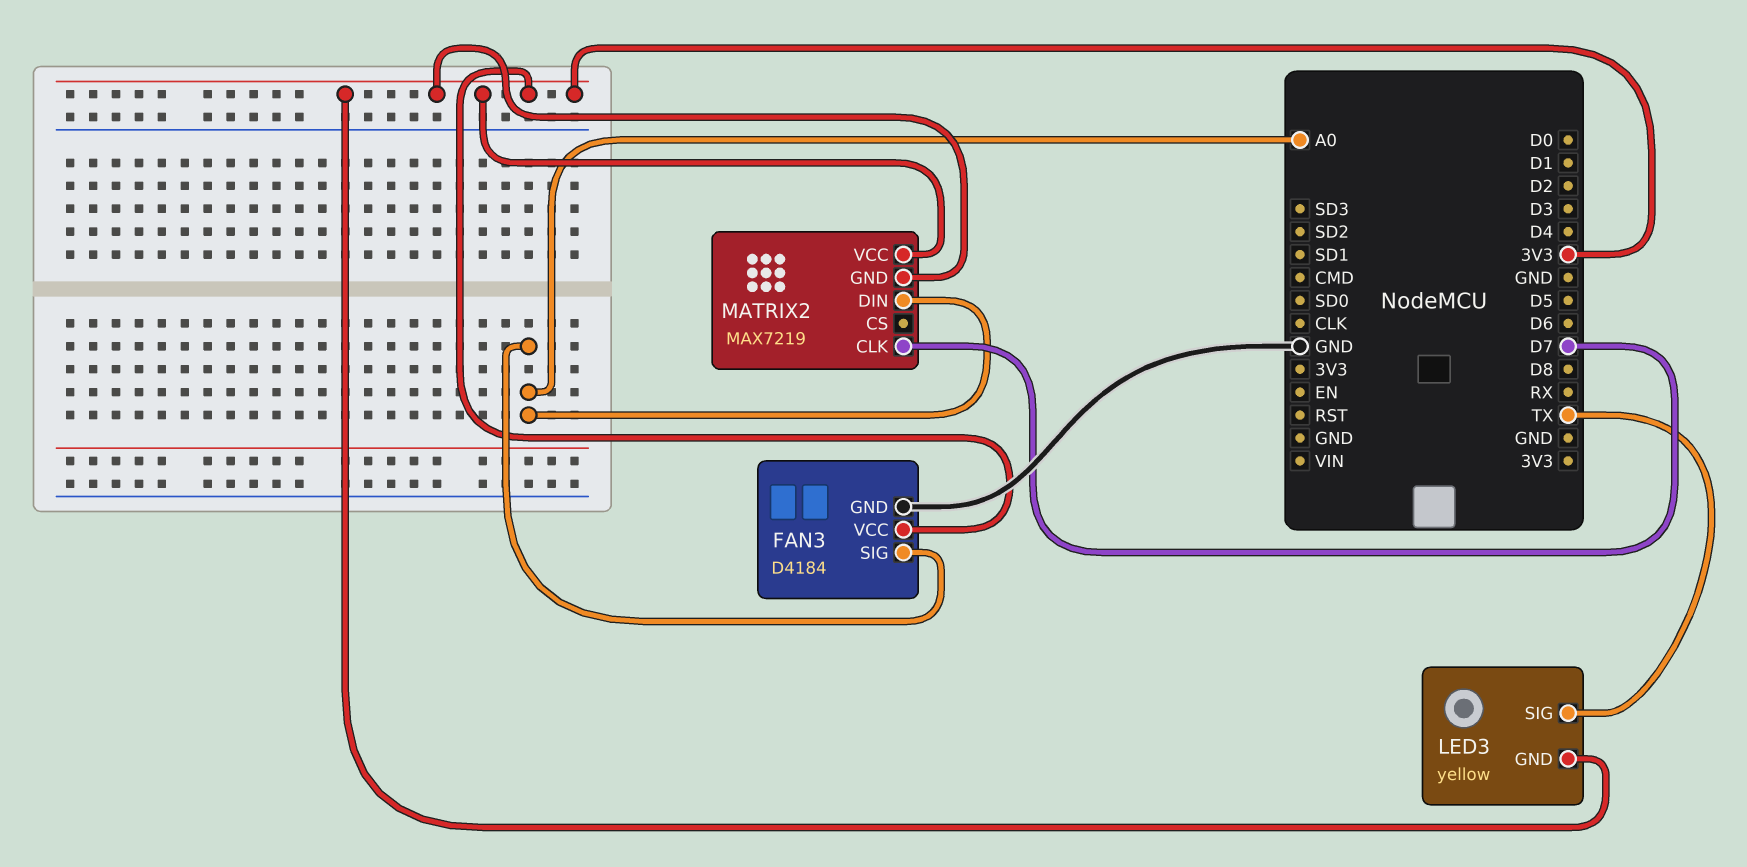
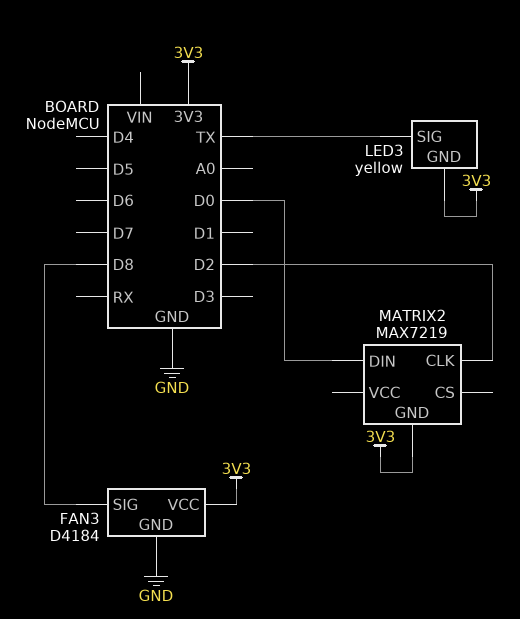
FAN3 pin SIG: A0 -> D8
MATRIX2 pin CLK: D7 -> D2
MATRIX2 pin DIN: A0 -> D0
MATRIX2 pin VCC: 3V3 -> none

